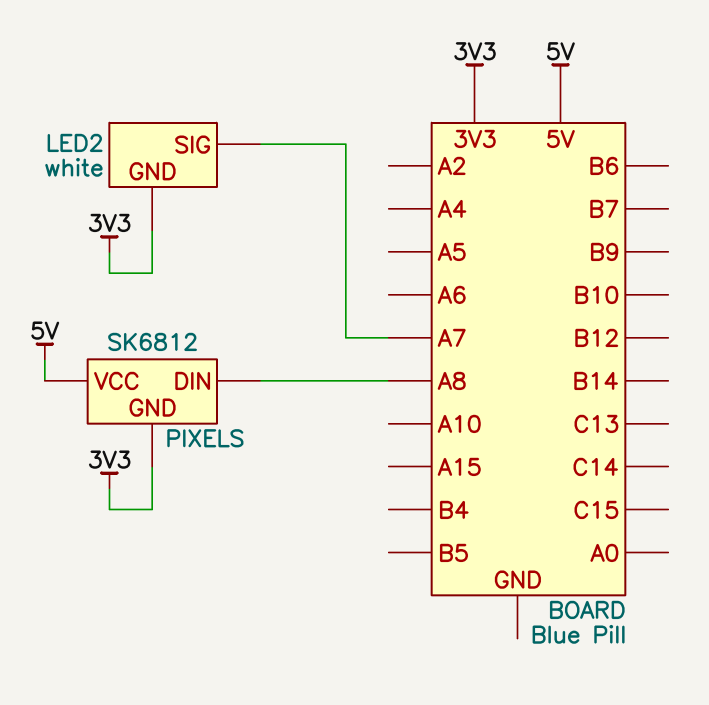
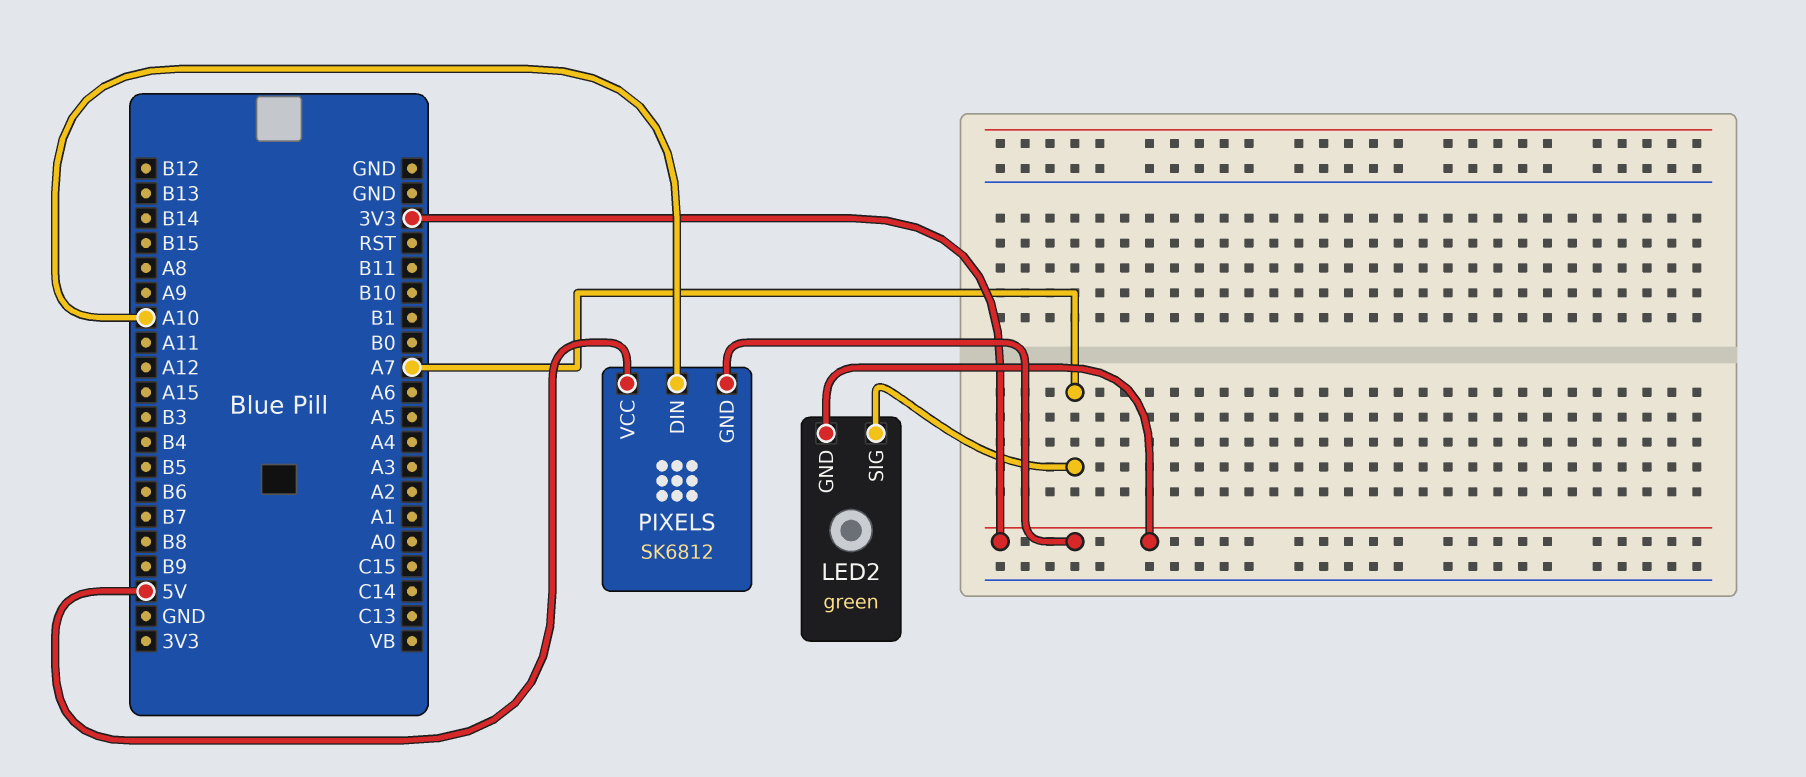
LED2: white -> green
PIXELS pin DIN: A8 -> A10

